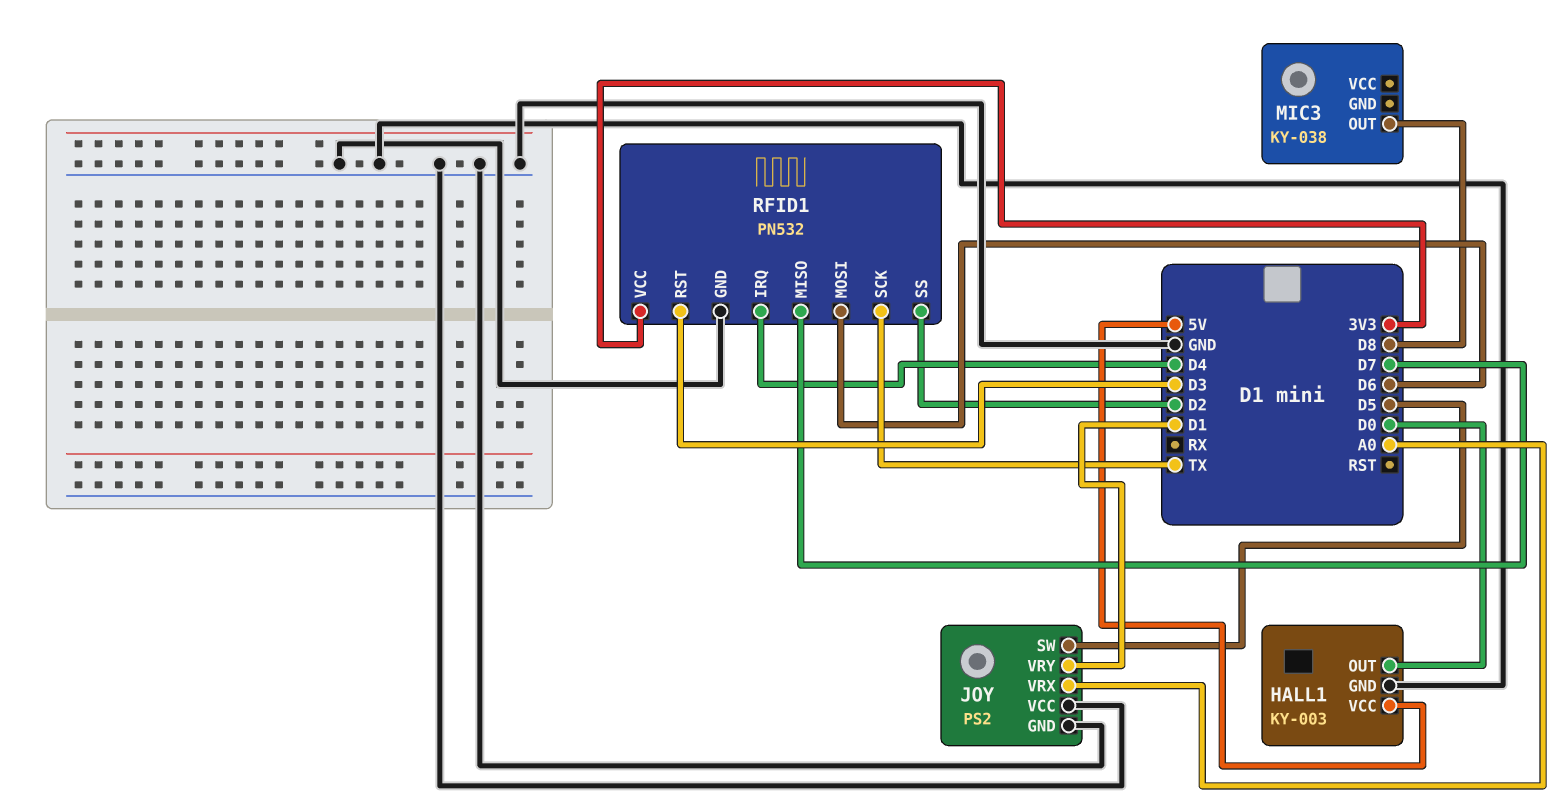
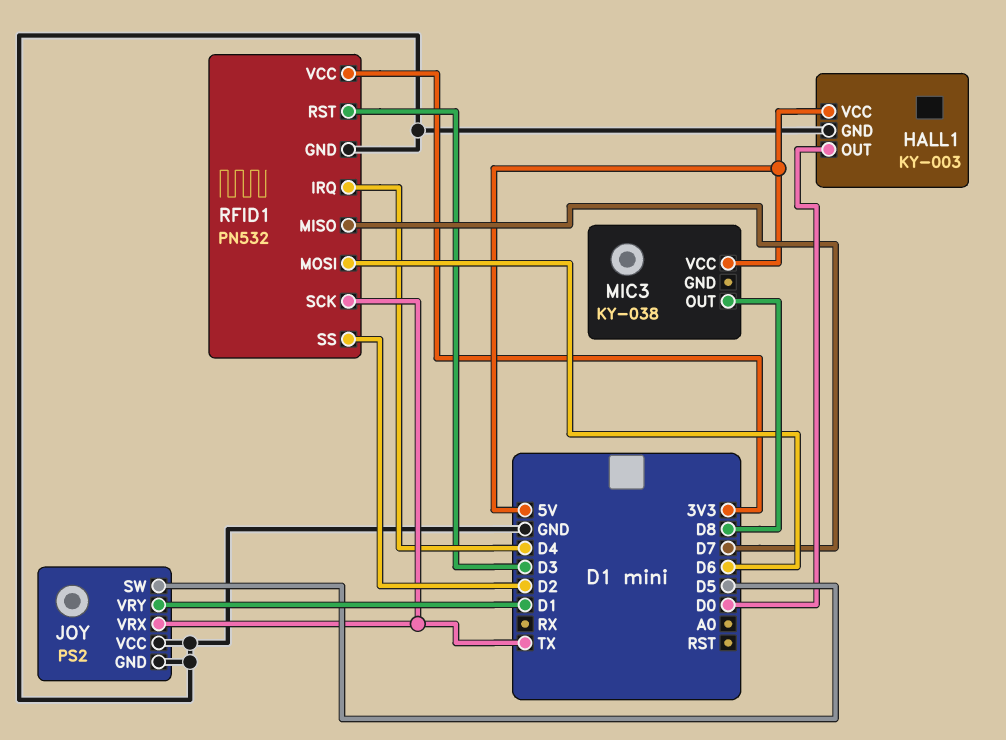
JOY pin VRX: A0 -> TX
MIC3 pin VCC: none -> 5V

